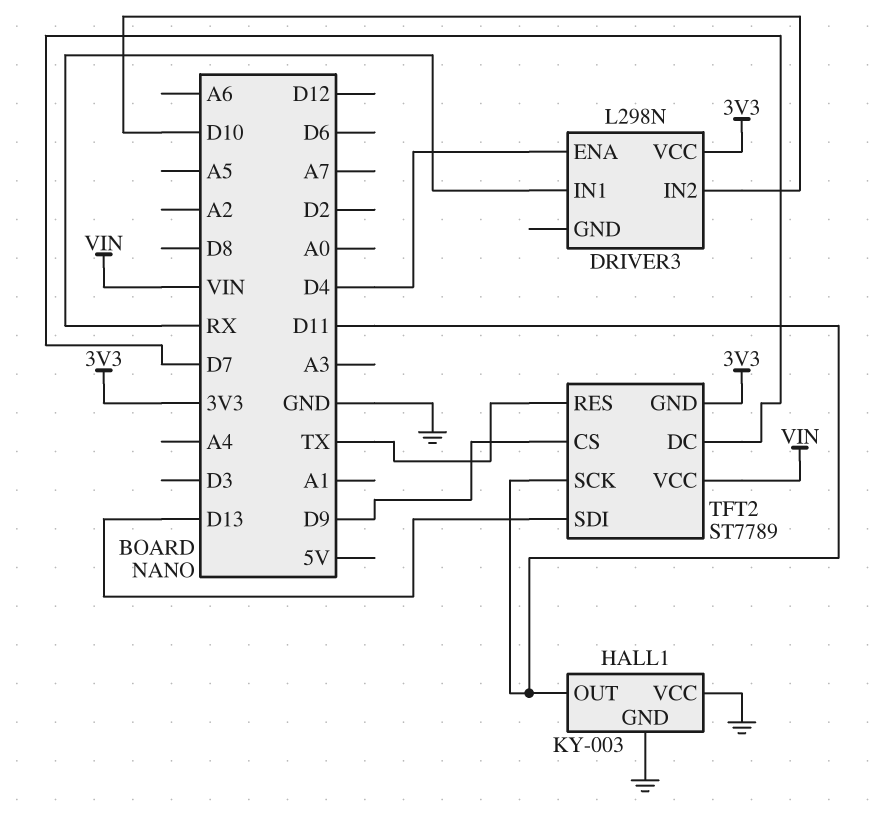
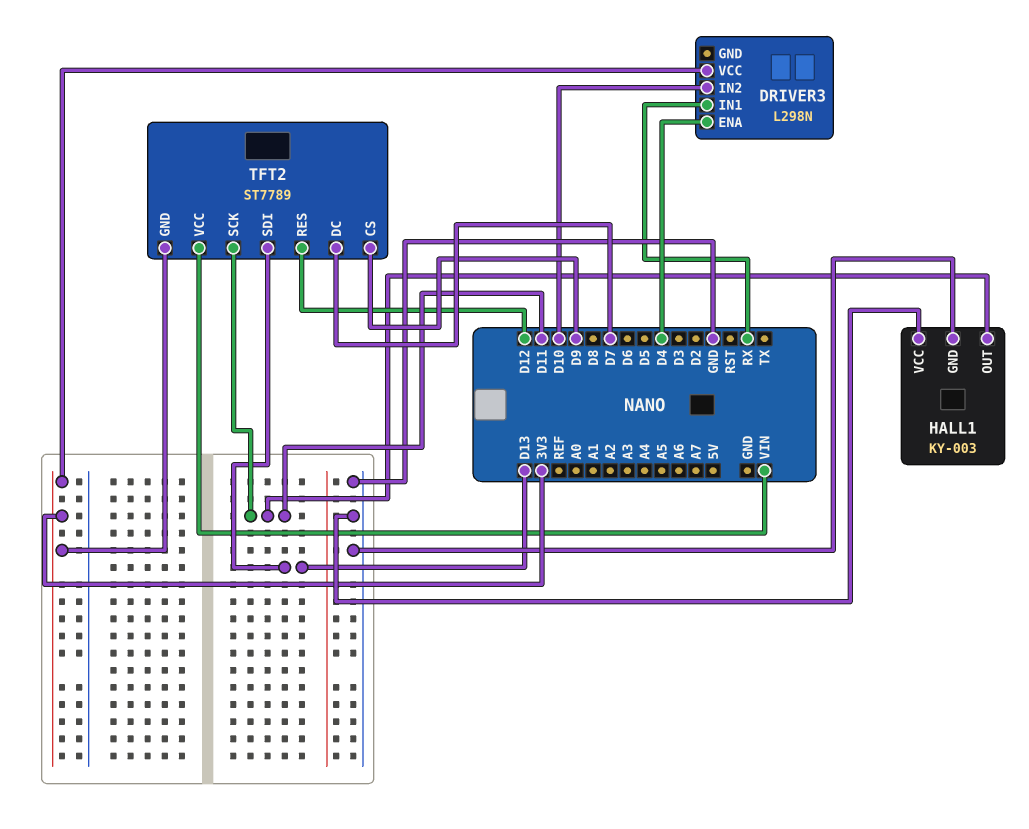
TFT2 pin RES: TX -> D12

